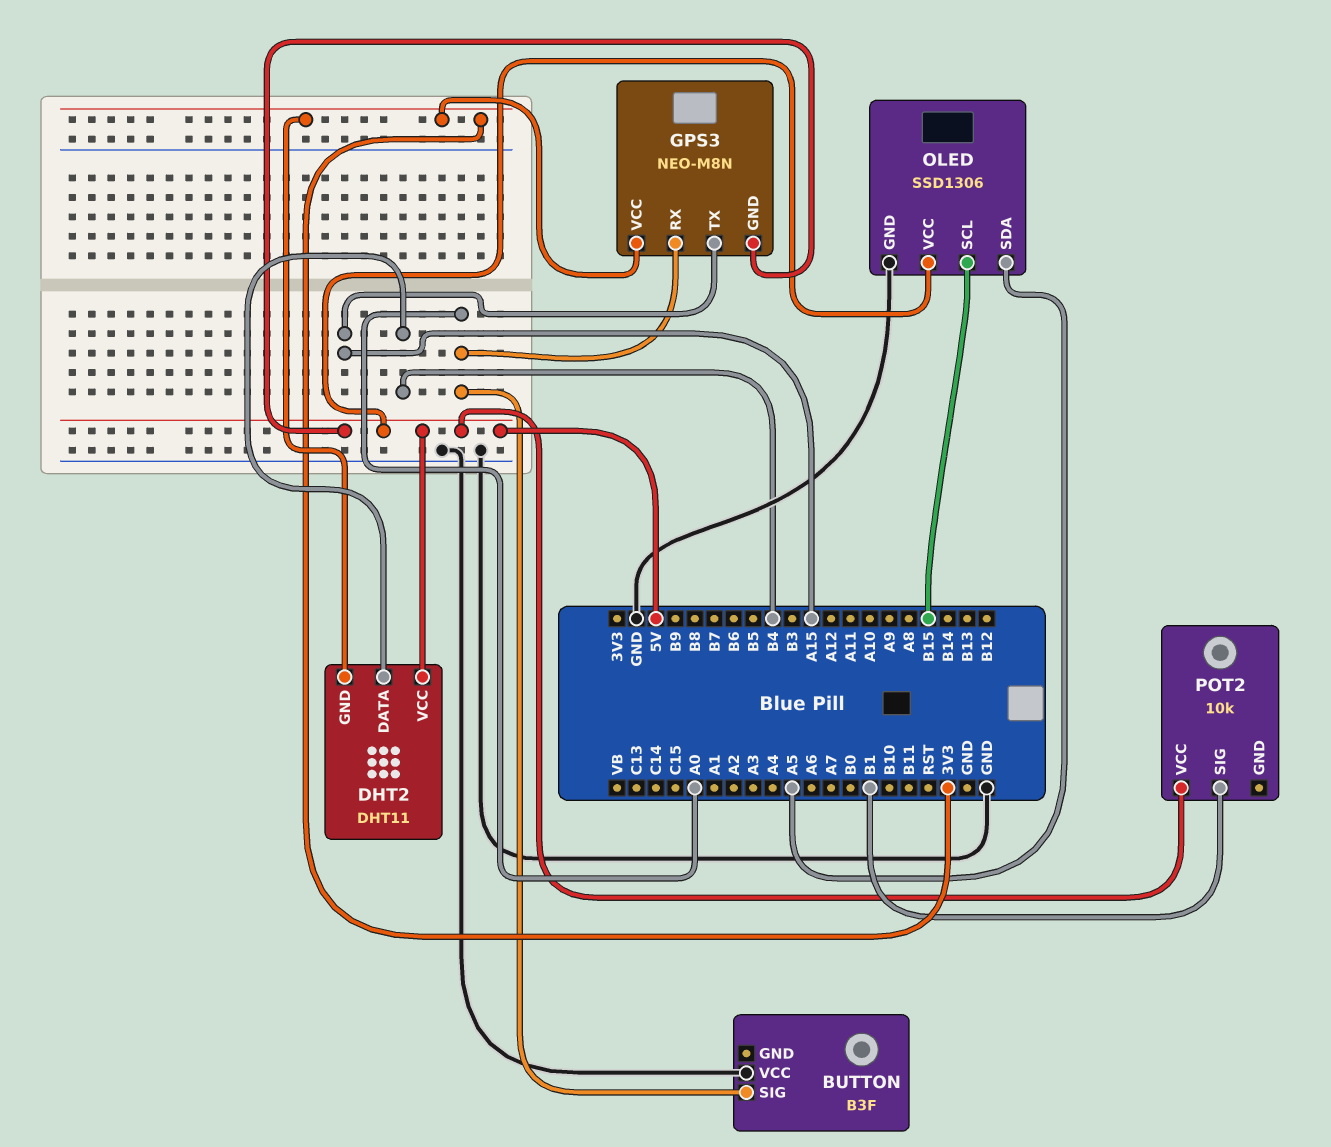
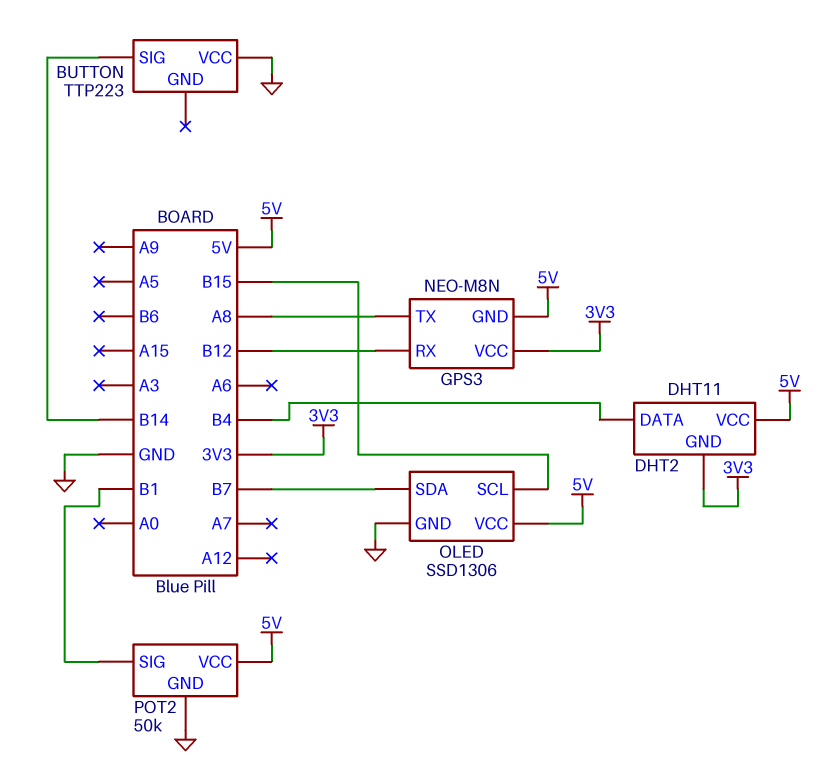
BUTTON: B3F -> TTP223
BUTTON pin SIG: A0 -> B14
GPS3 pin RX: A0 -> B12
GPS3 pin TX: A15 -> A8
OLED pin SDA: A5 -> B7
POT2: 10k -> 50k
POT2 pin GND: none -> GND

